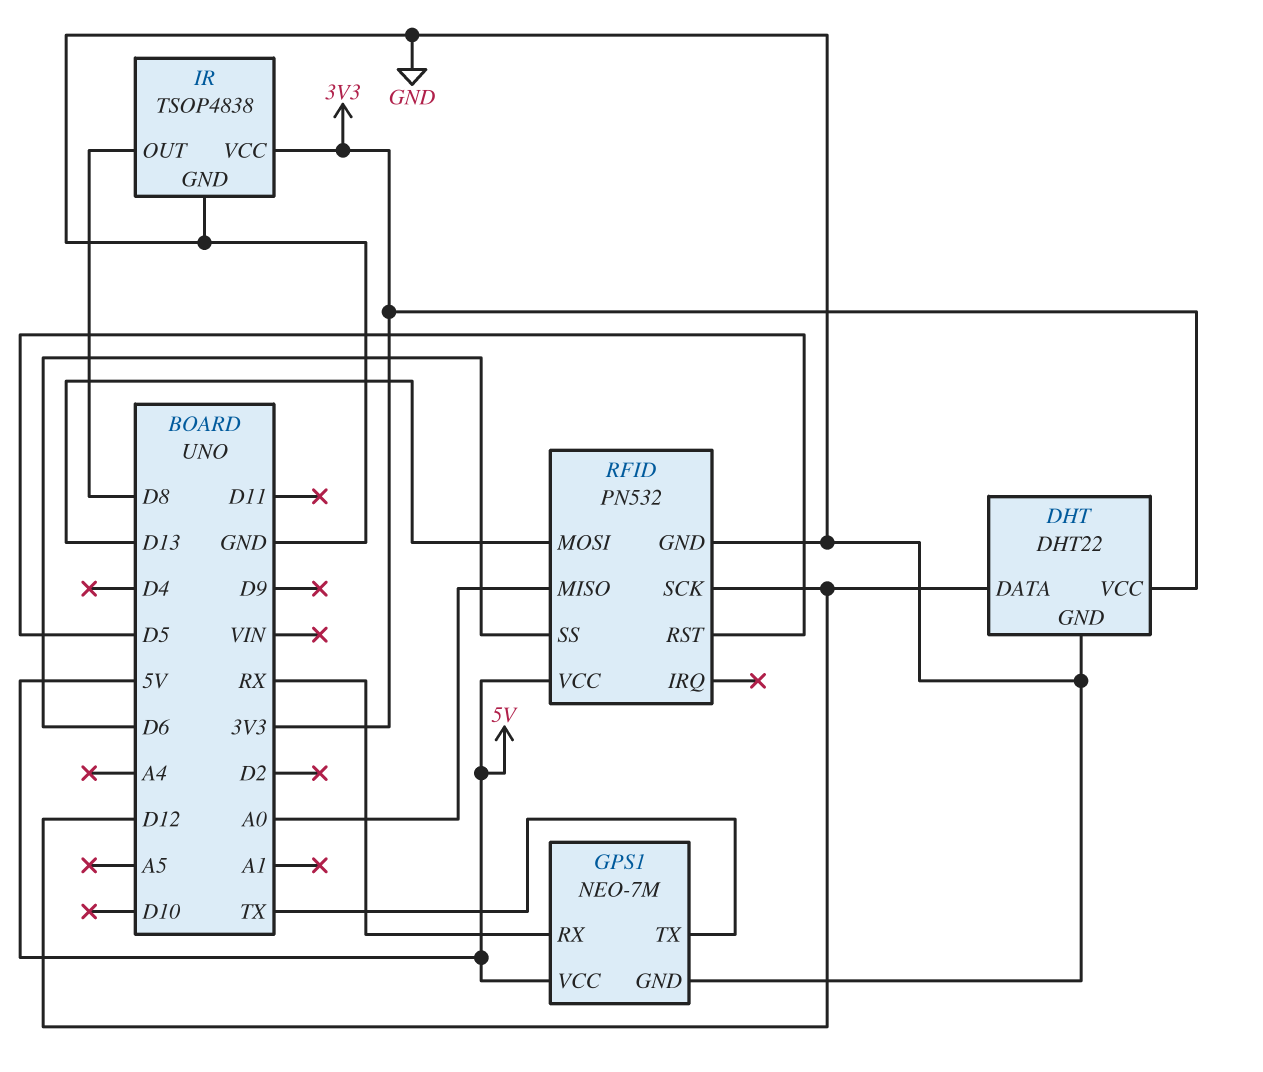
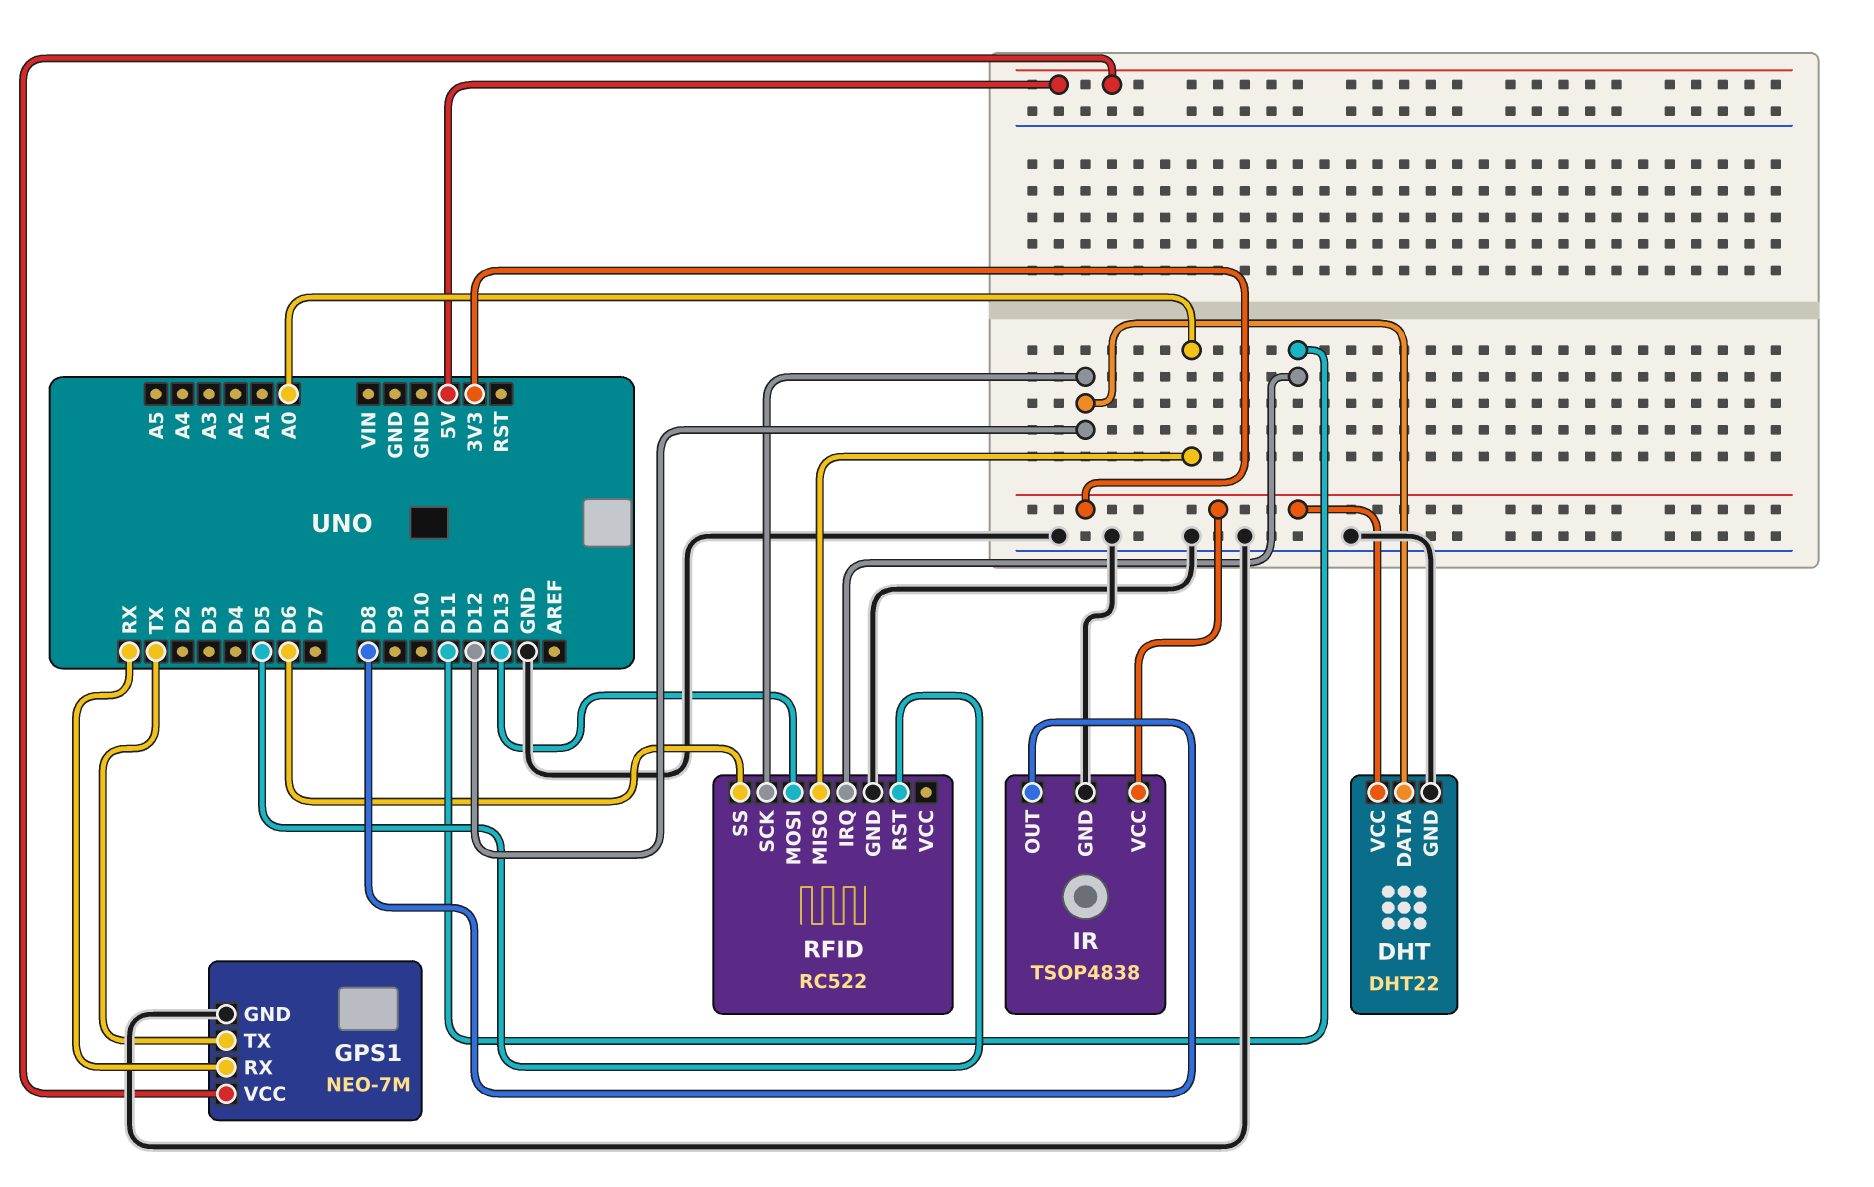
RFID: PN532 -> RC522
RFID pin IRQ: none -> D11
RFID pin VCC: 5V -> none

